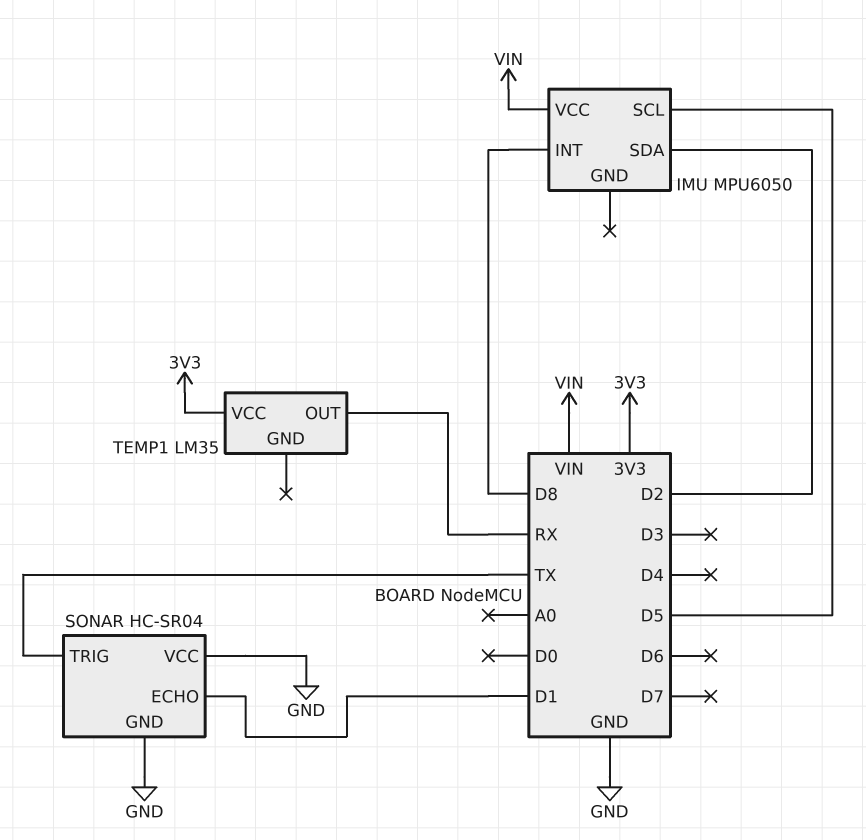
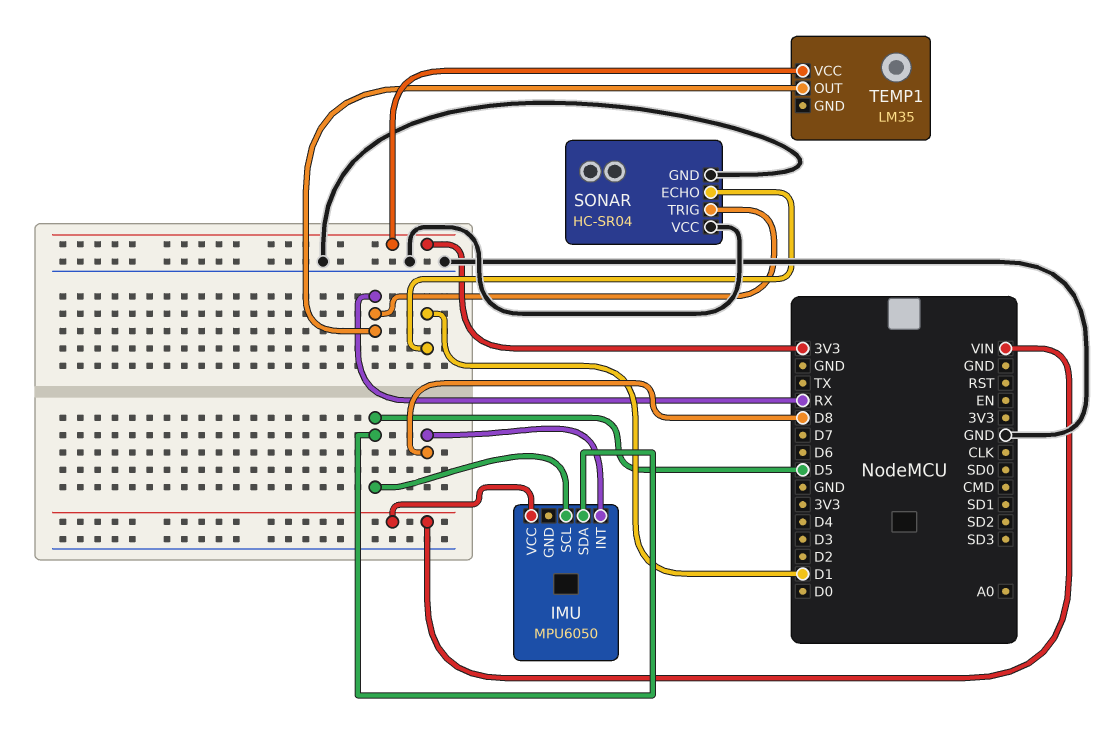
IMU pin SDA: D2 -> D5
SONAR pin TRIG: TX -> RX

